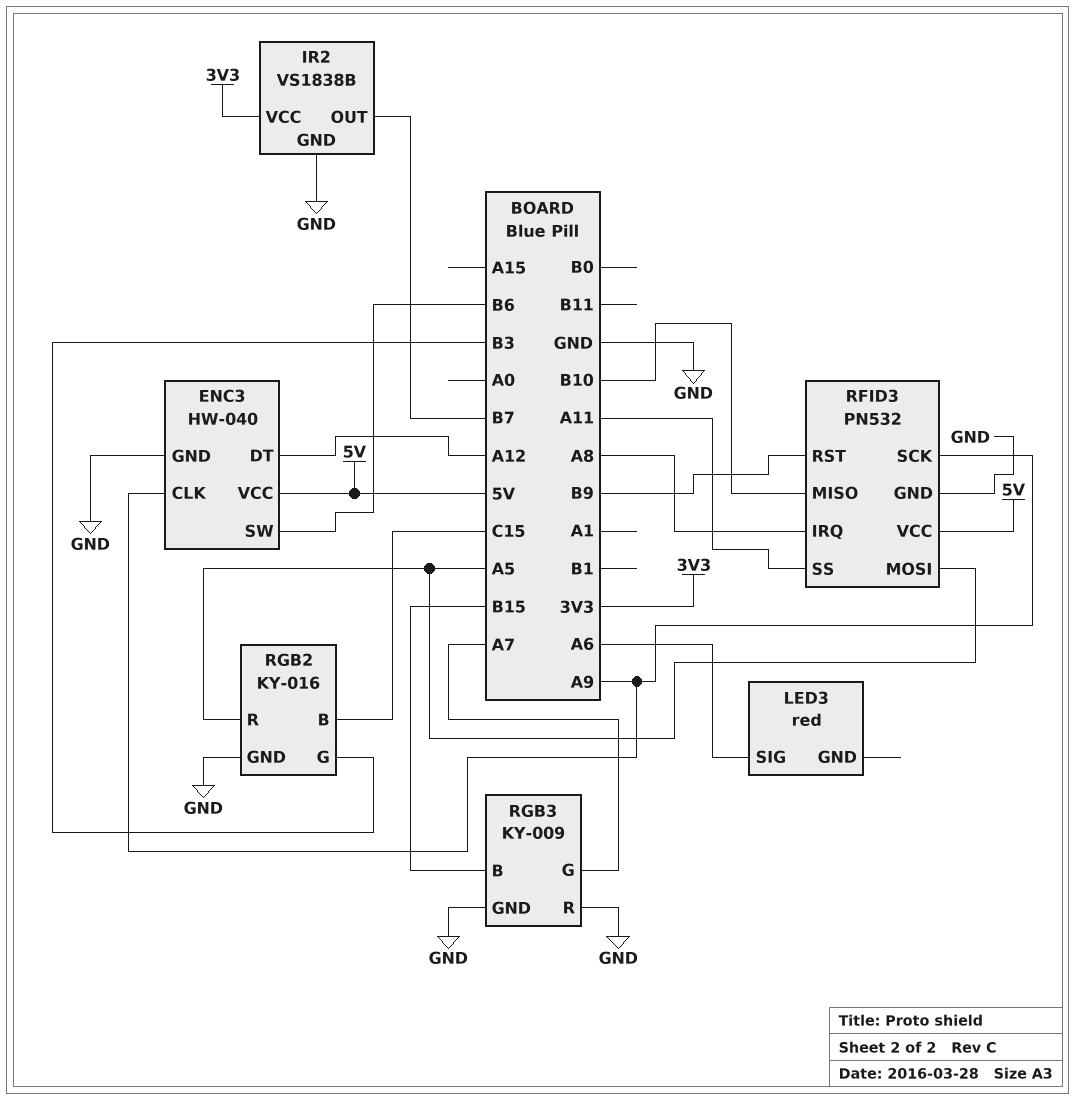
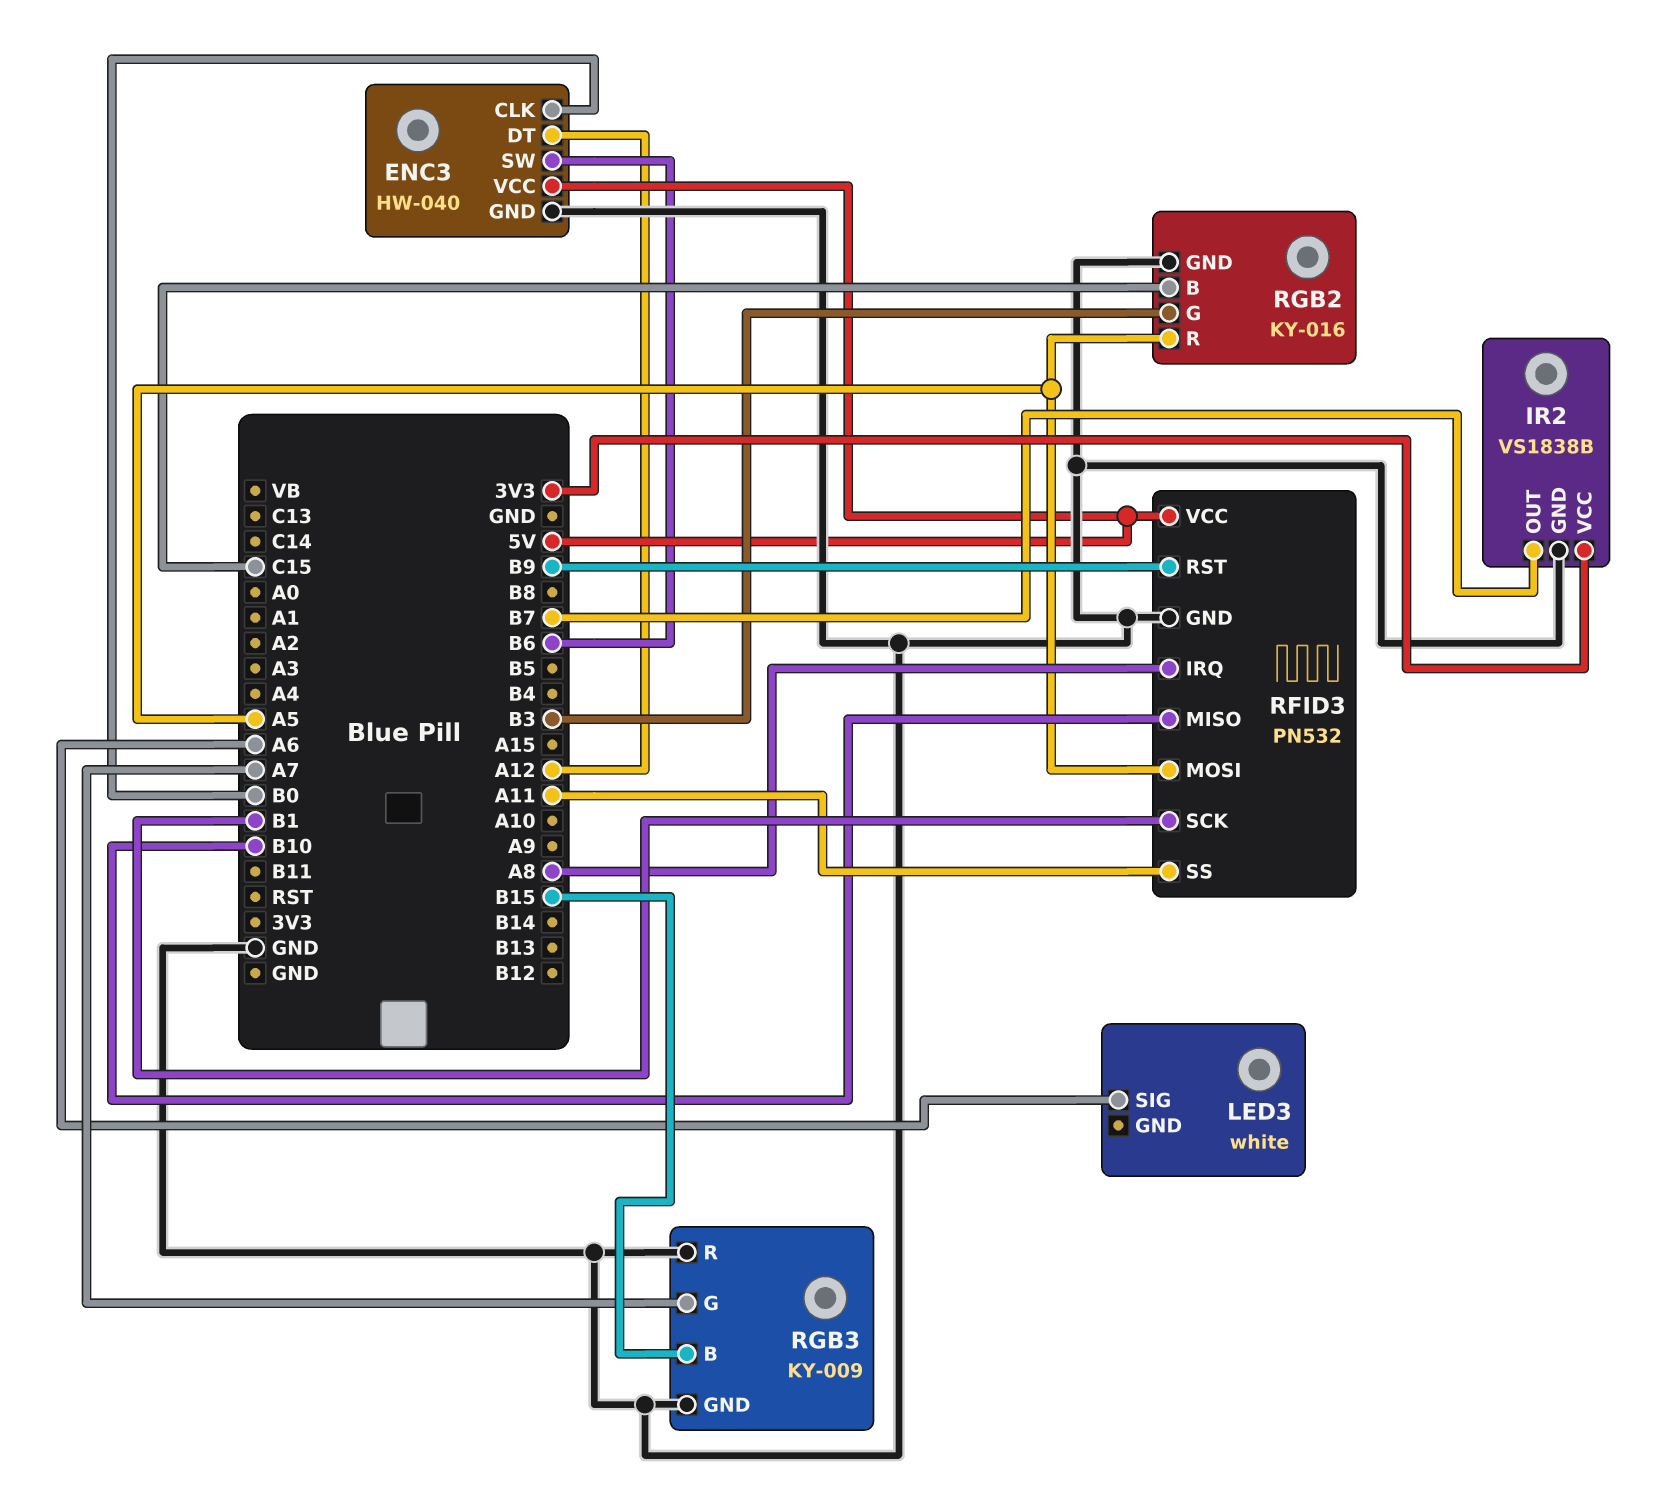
ENC3 pin CLK: A9 -> B0
LED3: red -> white
RFID3 pin SCK: A9 -> B1

